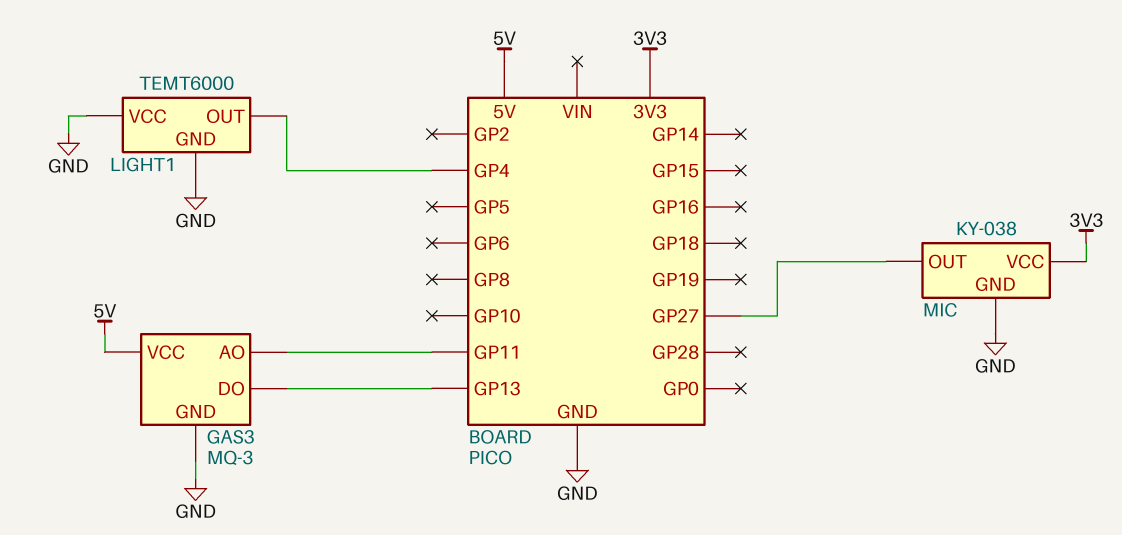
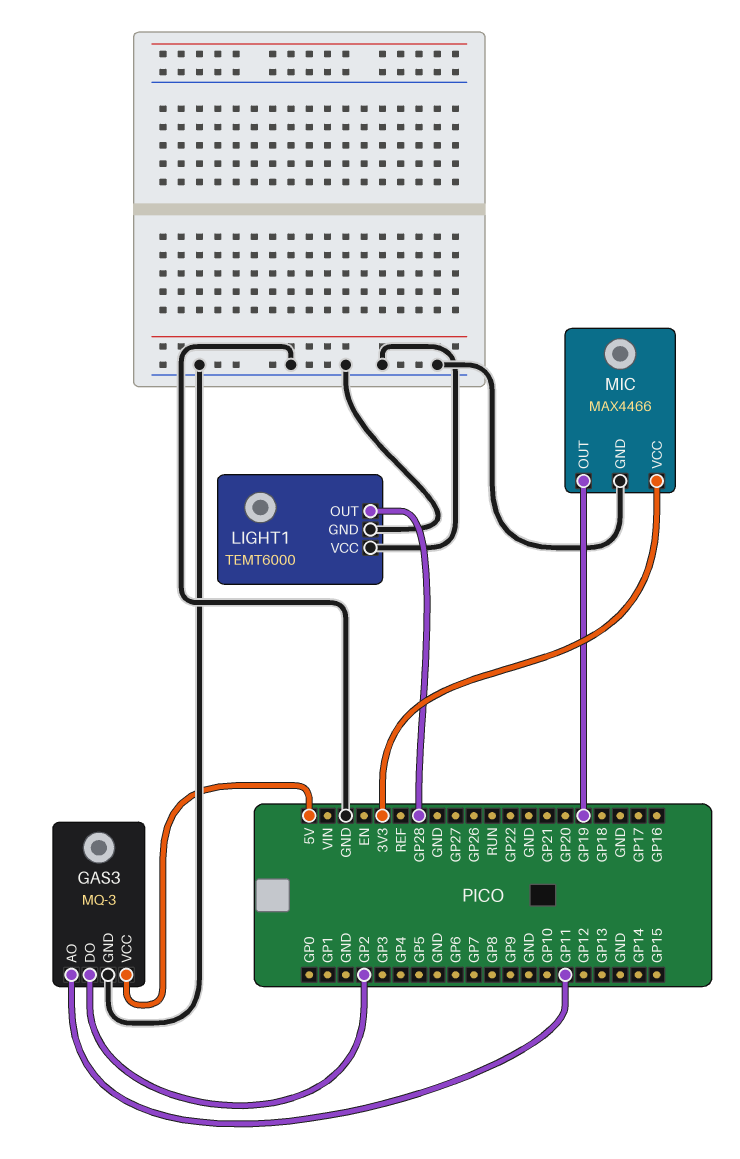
GAS3 pin DO: GP13 -> GP2
LIGHT1 pin OUT: GP4 -> GP28
MIC: KY-038 -> MAX4466
MIC pin OUT: GP27 -> GP19

